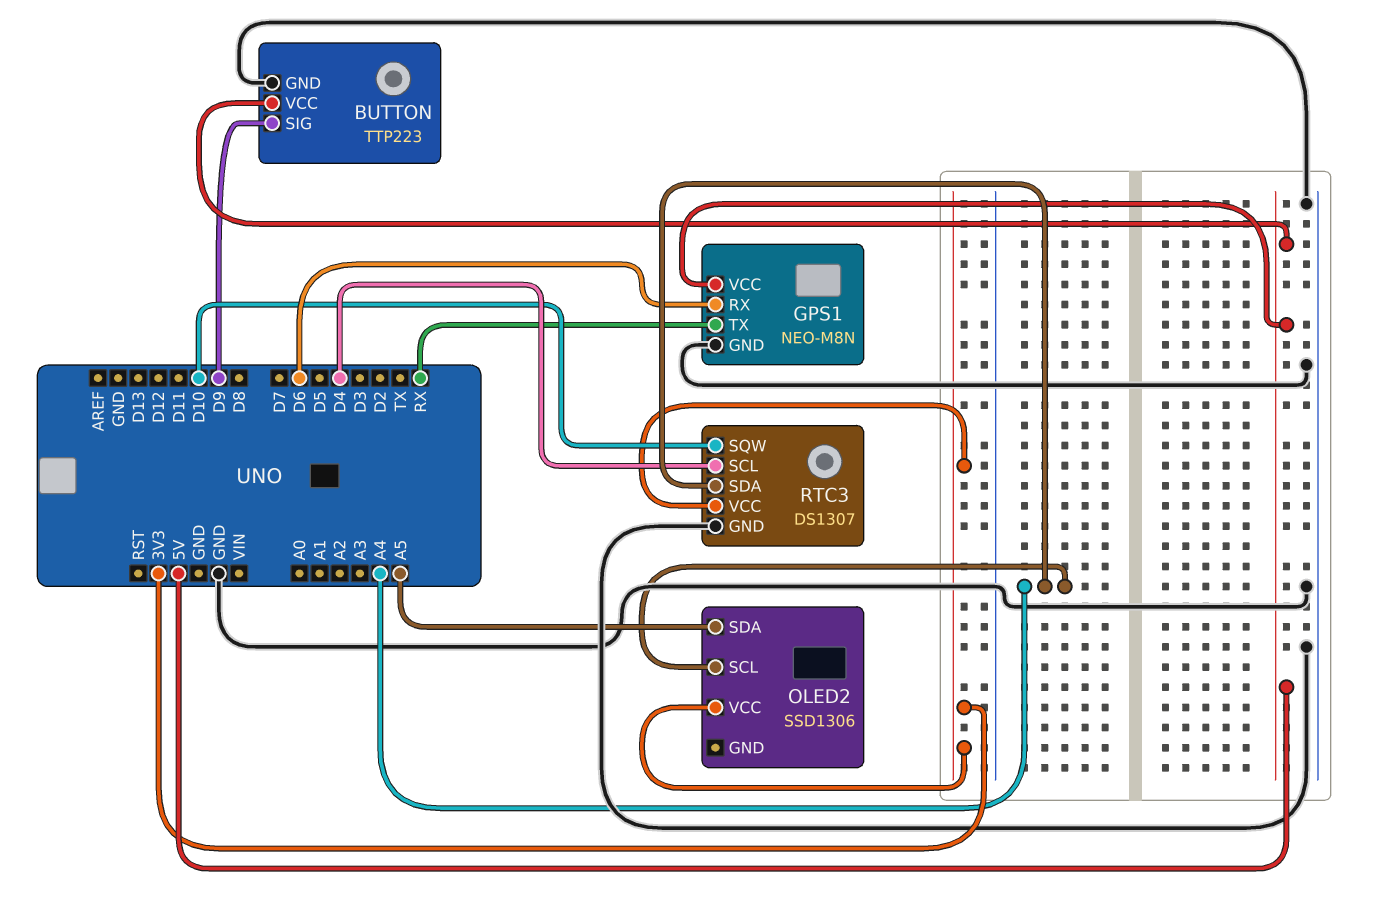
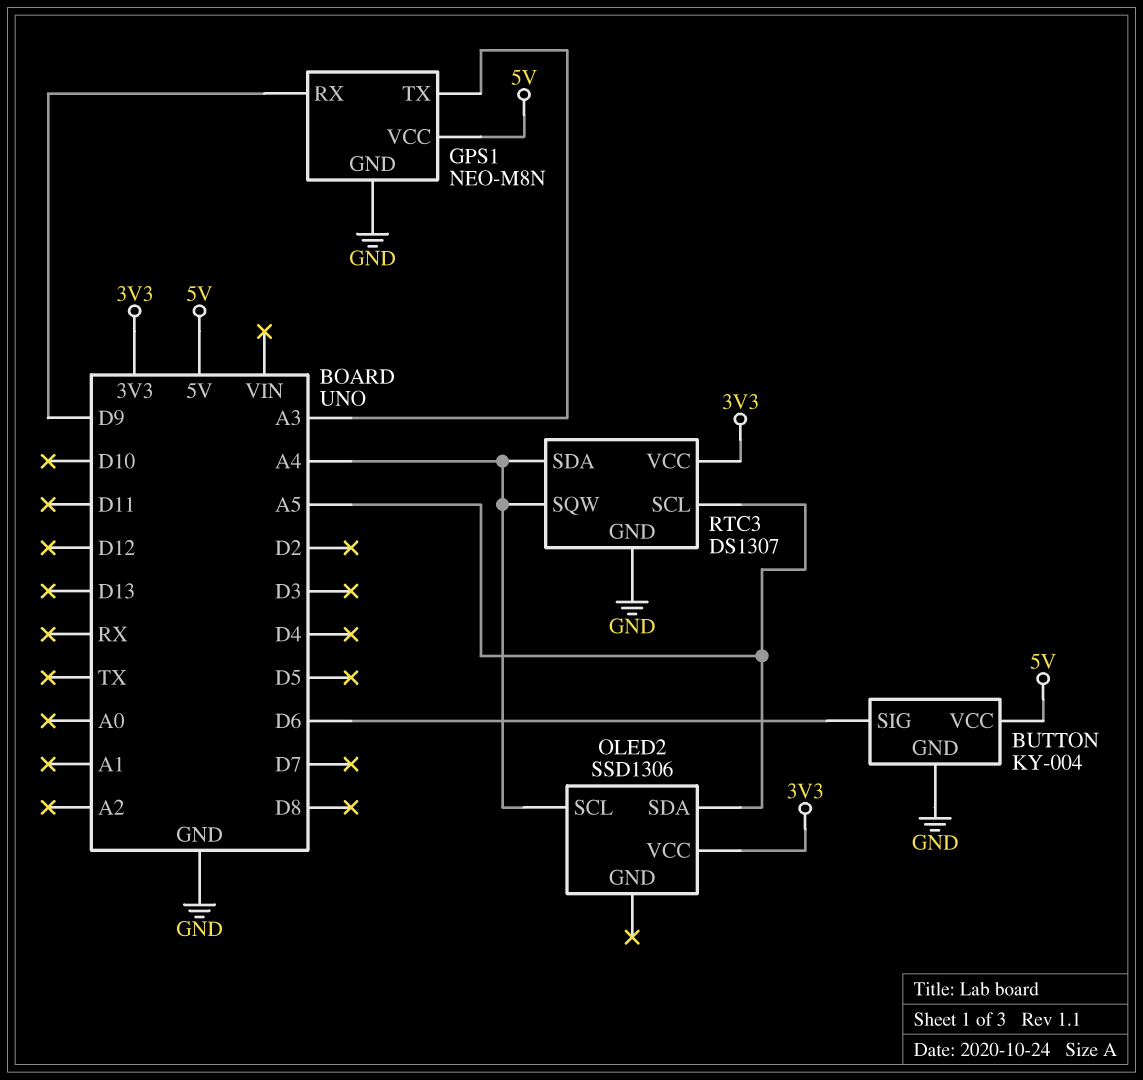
BUTTON: TTP223 -> KY-004
BUTTON pin SIG: D9 -> D6
GPS1 pin RX: D6 -> D9
GPS1 pin TX: RX -> A3
RTC3 pin SCL: D4 -> A5
RTC3 pin SQW: D10 -> A4

